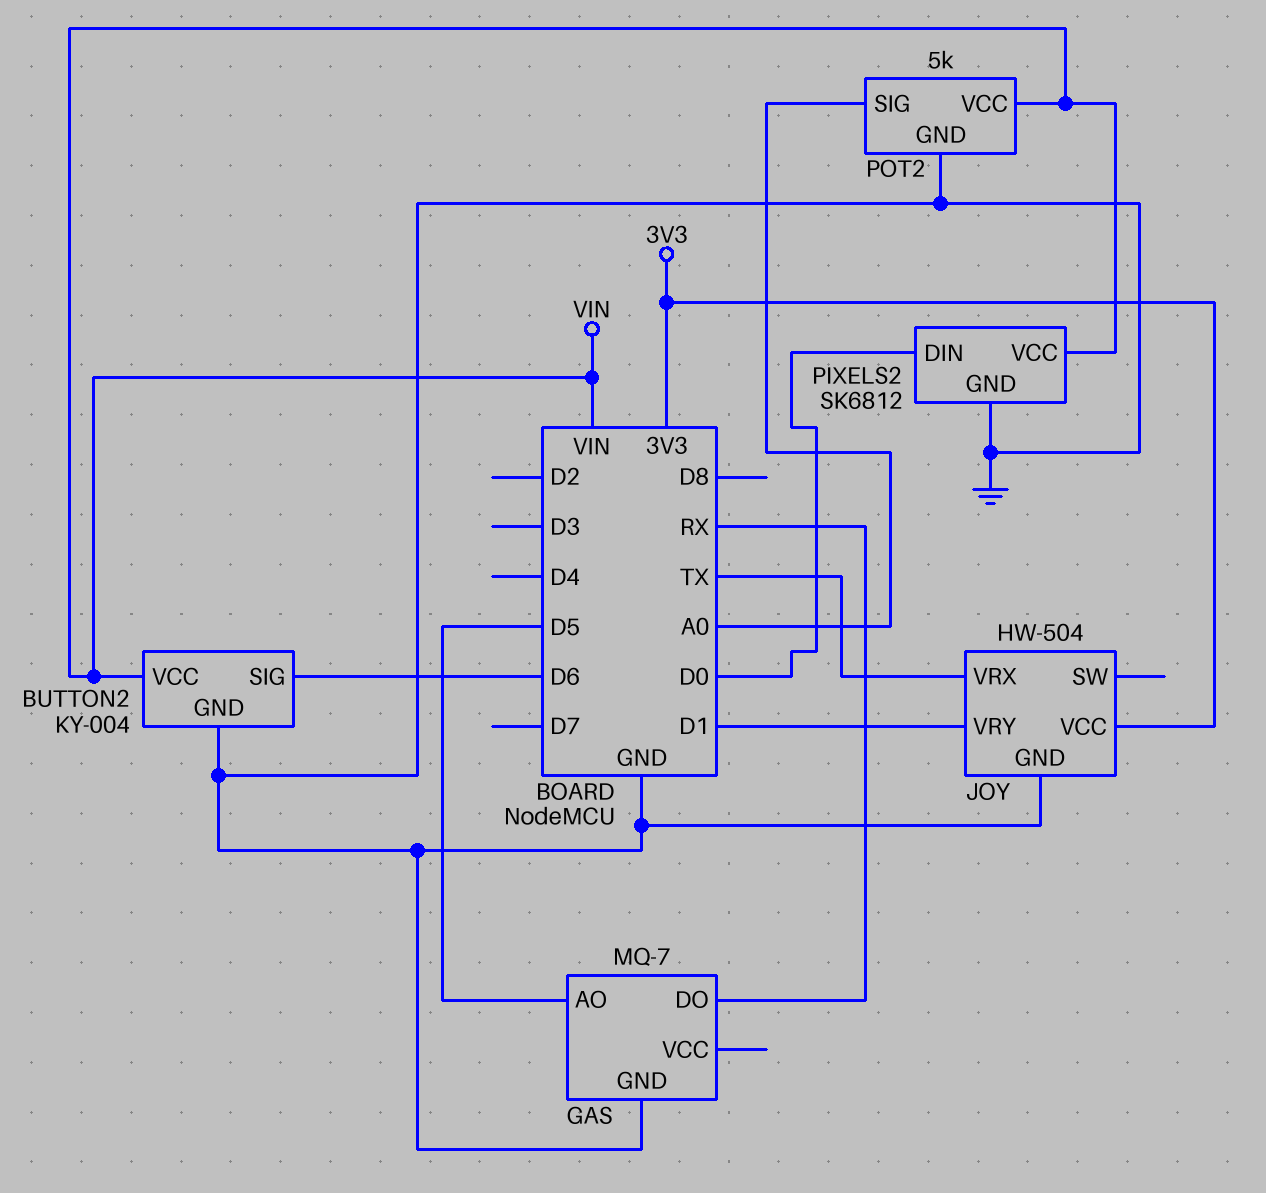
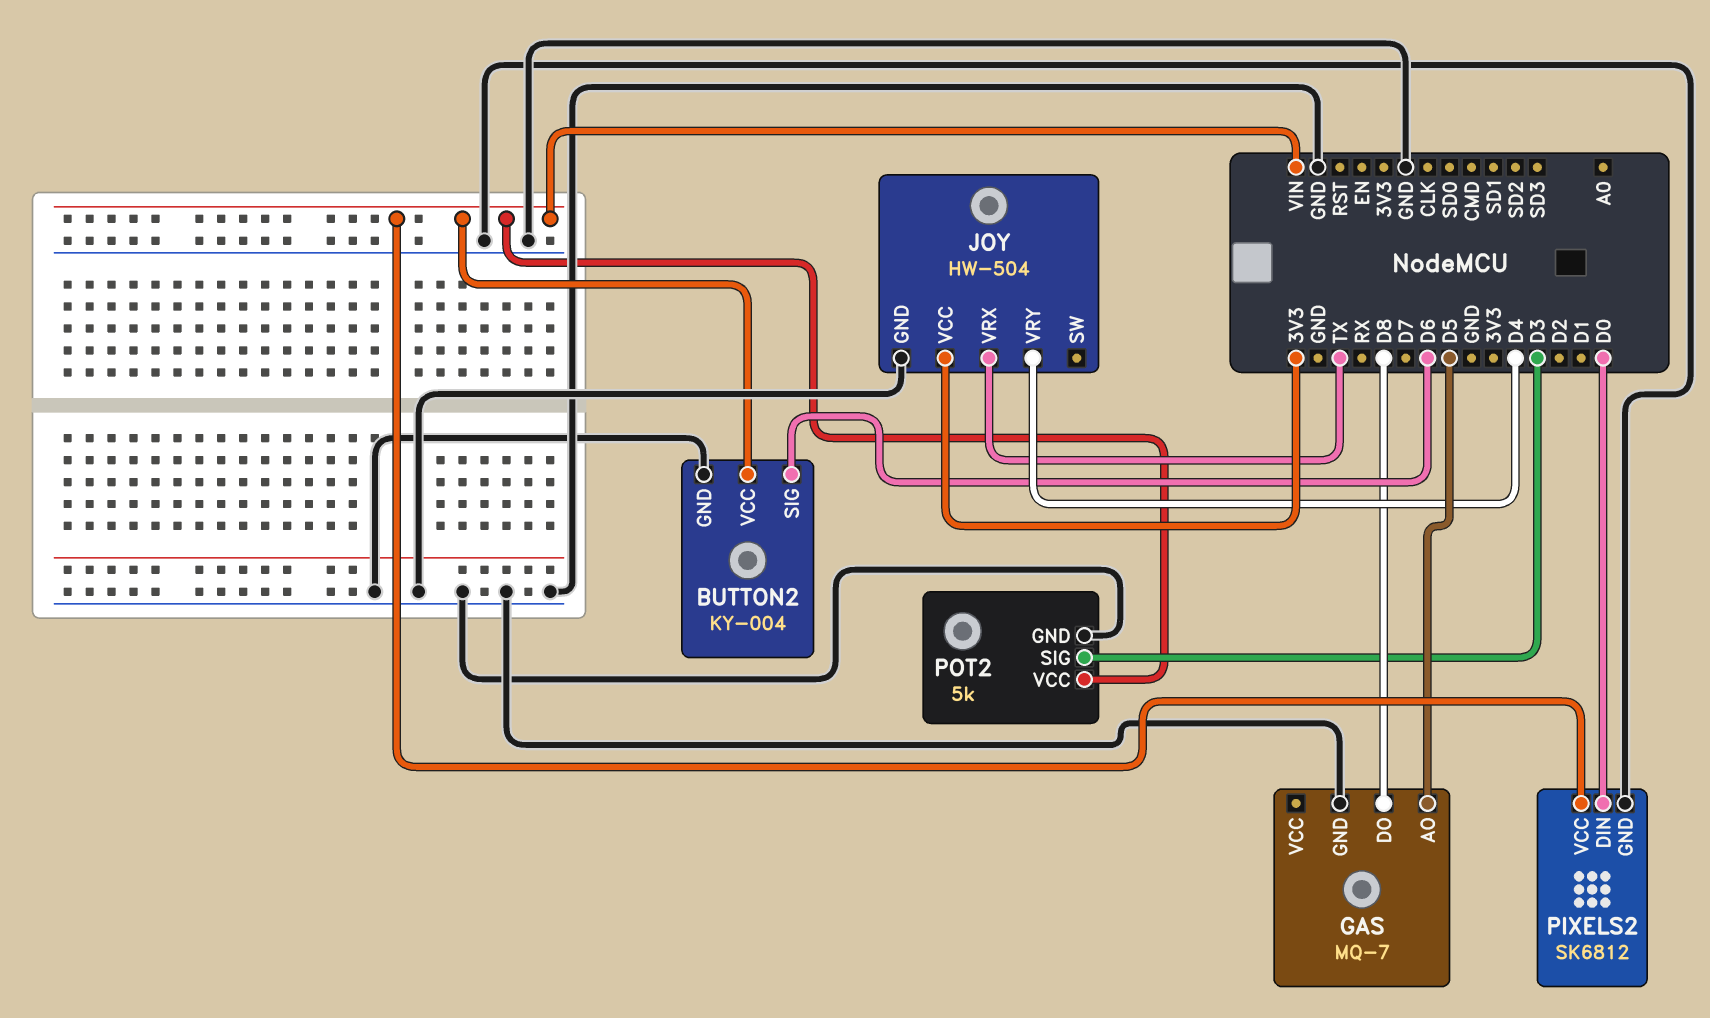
GAS pin DO: RX -> D8
JOY pin VRY: D1 -> D4
POT2 pin SIG: A0 -> D3

